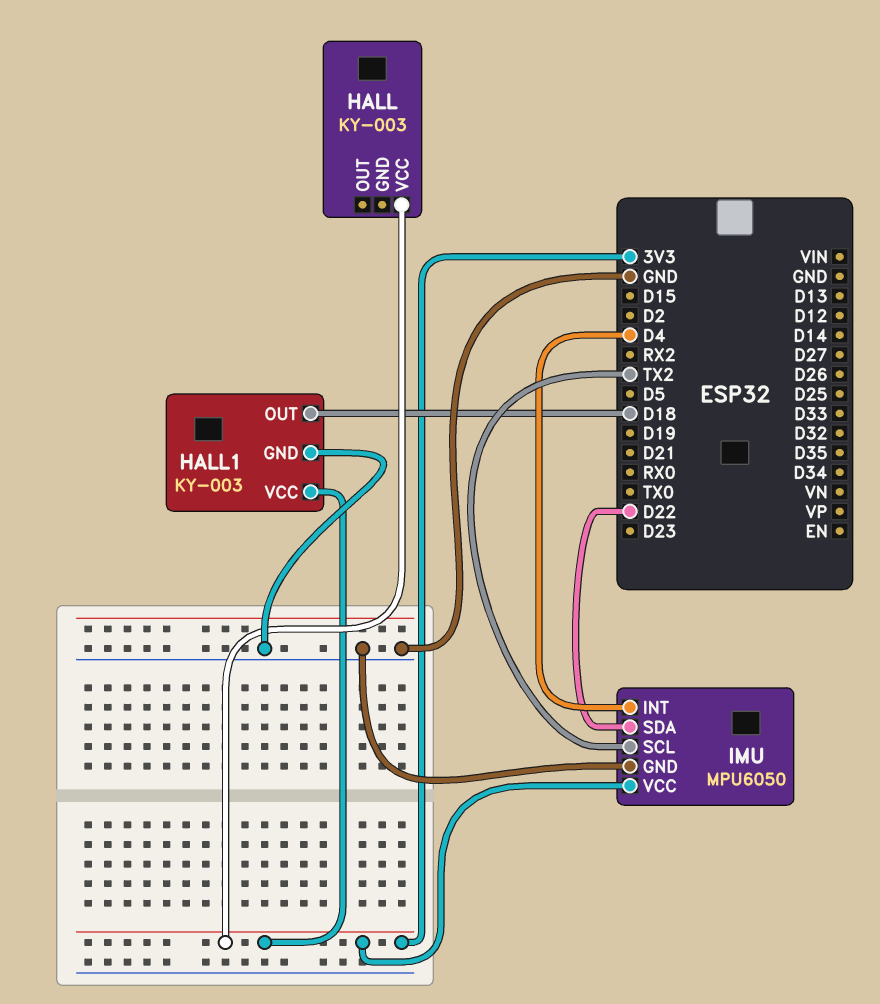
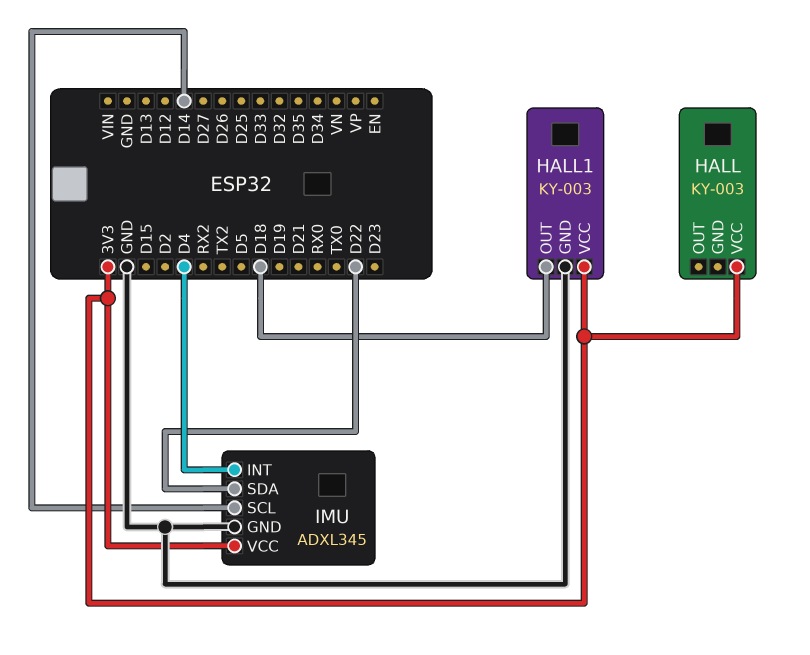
IMU: MPU6050 -> ADXL345
IMU pin SCL: TX2 -> D14

